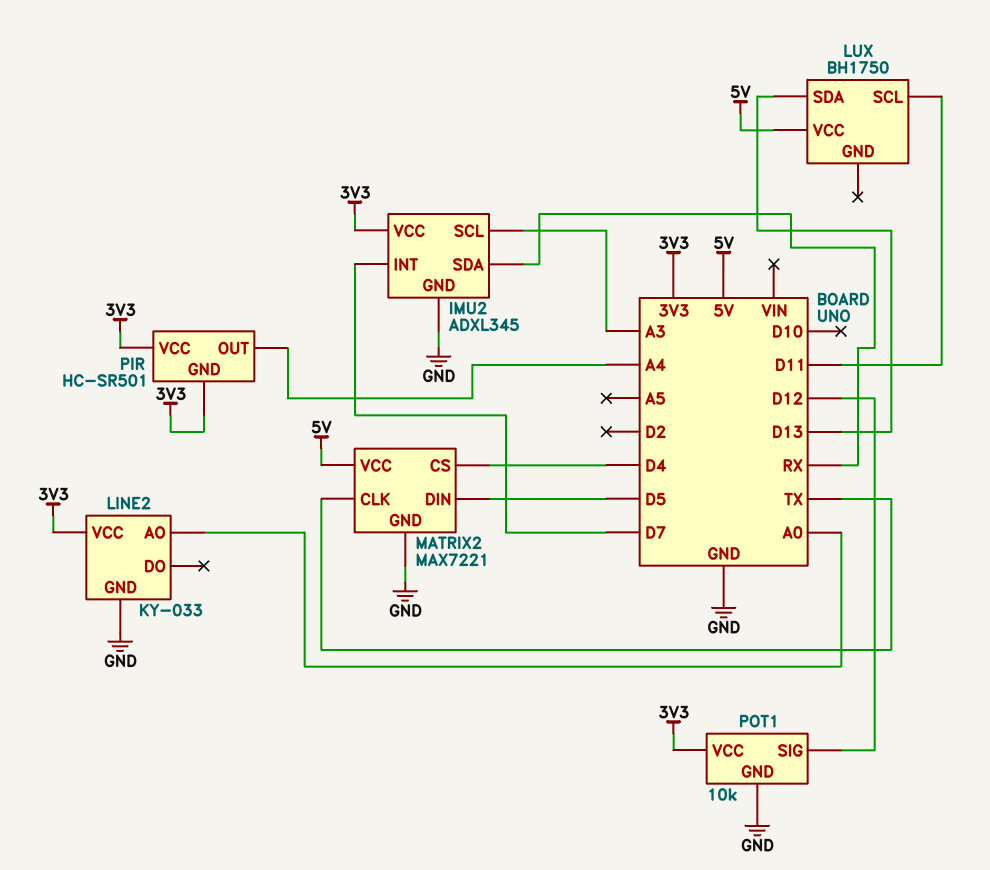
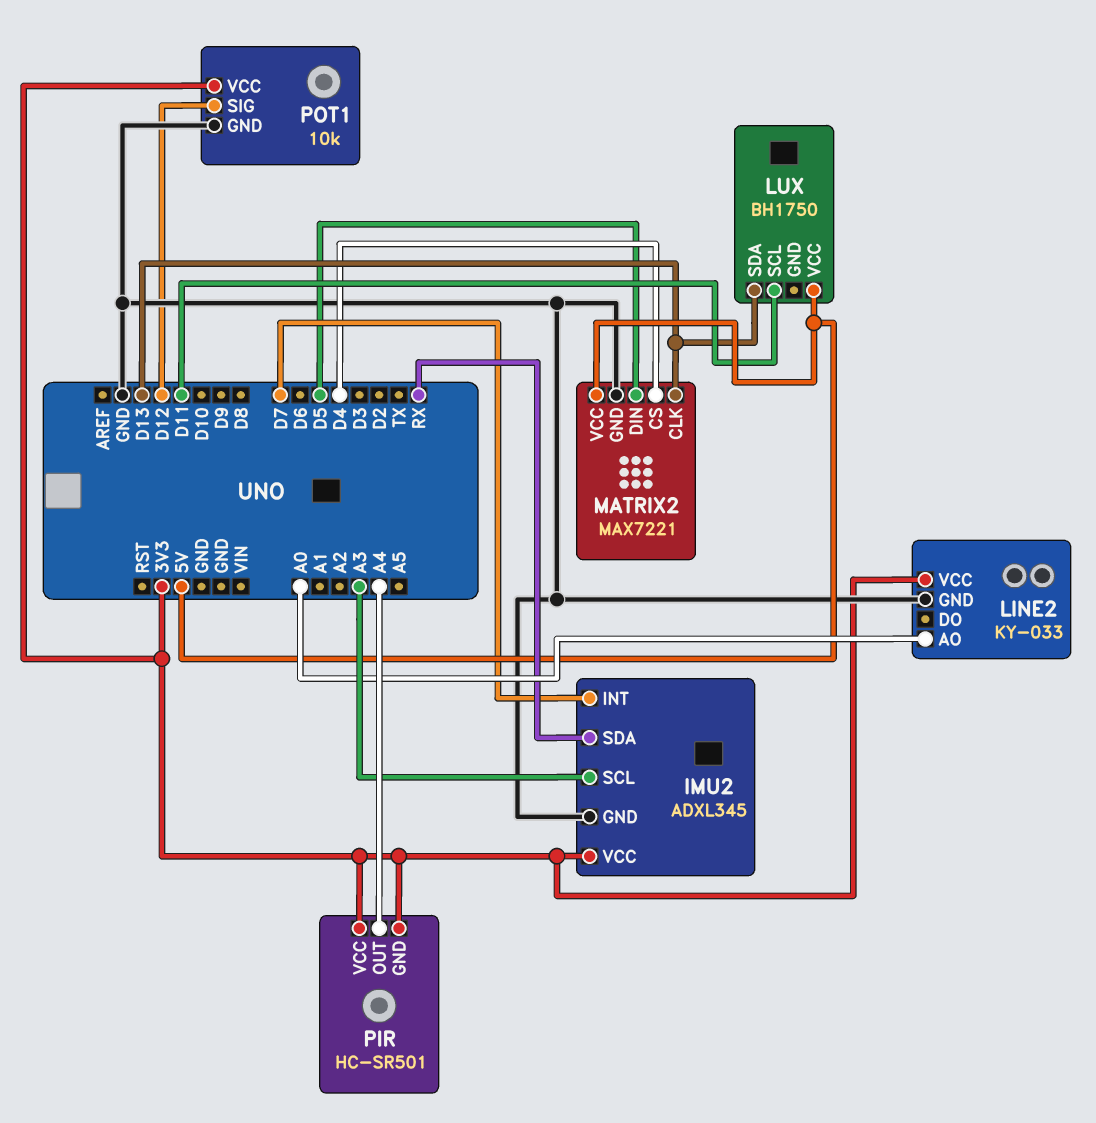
MATRIX2 pin CLK: TX -> D13

